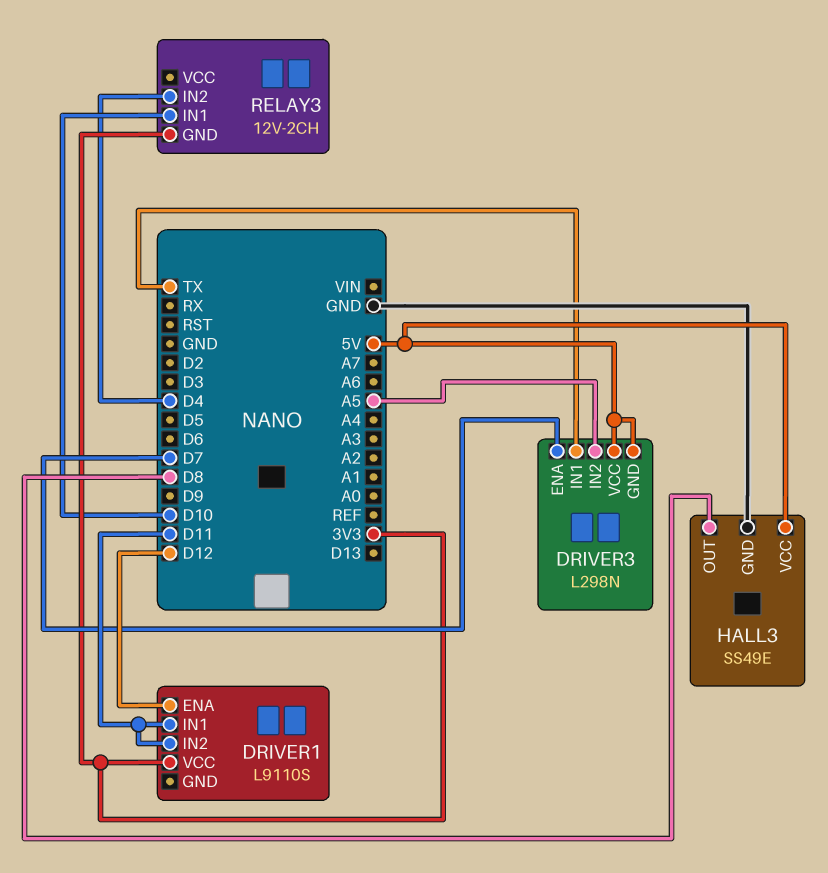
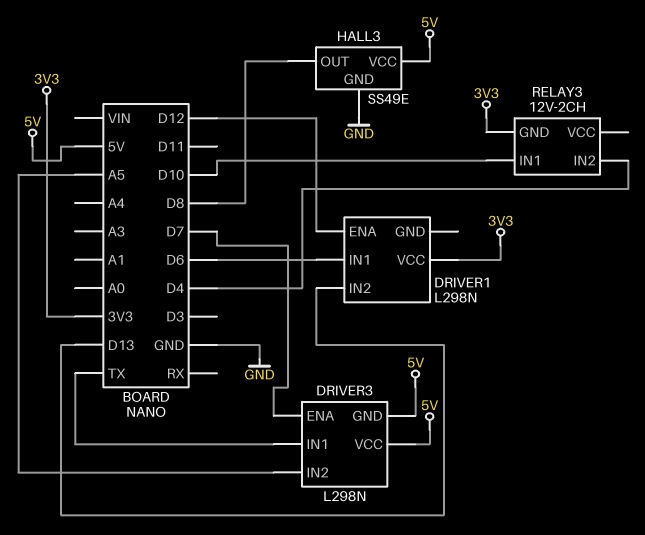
DRIVER1: L9110S -> L298N
DRIVER1 pin IN1: D11 -> D6
DRIVER1 pin IN2: D11 -> D13

